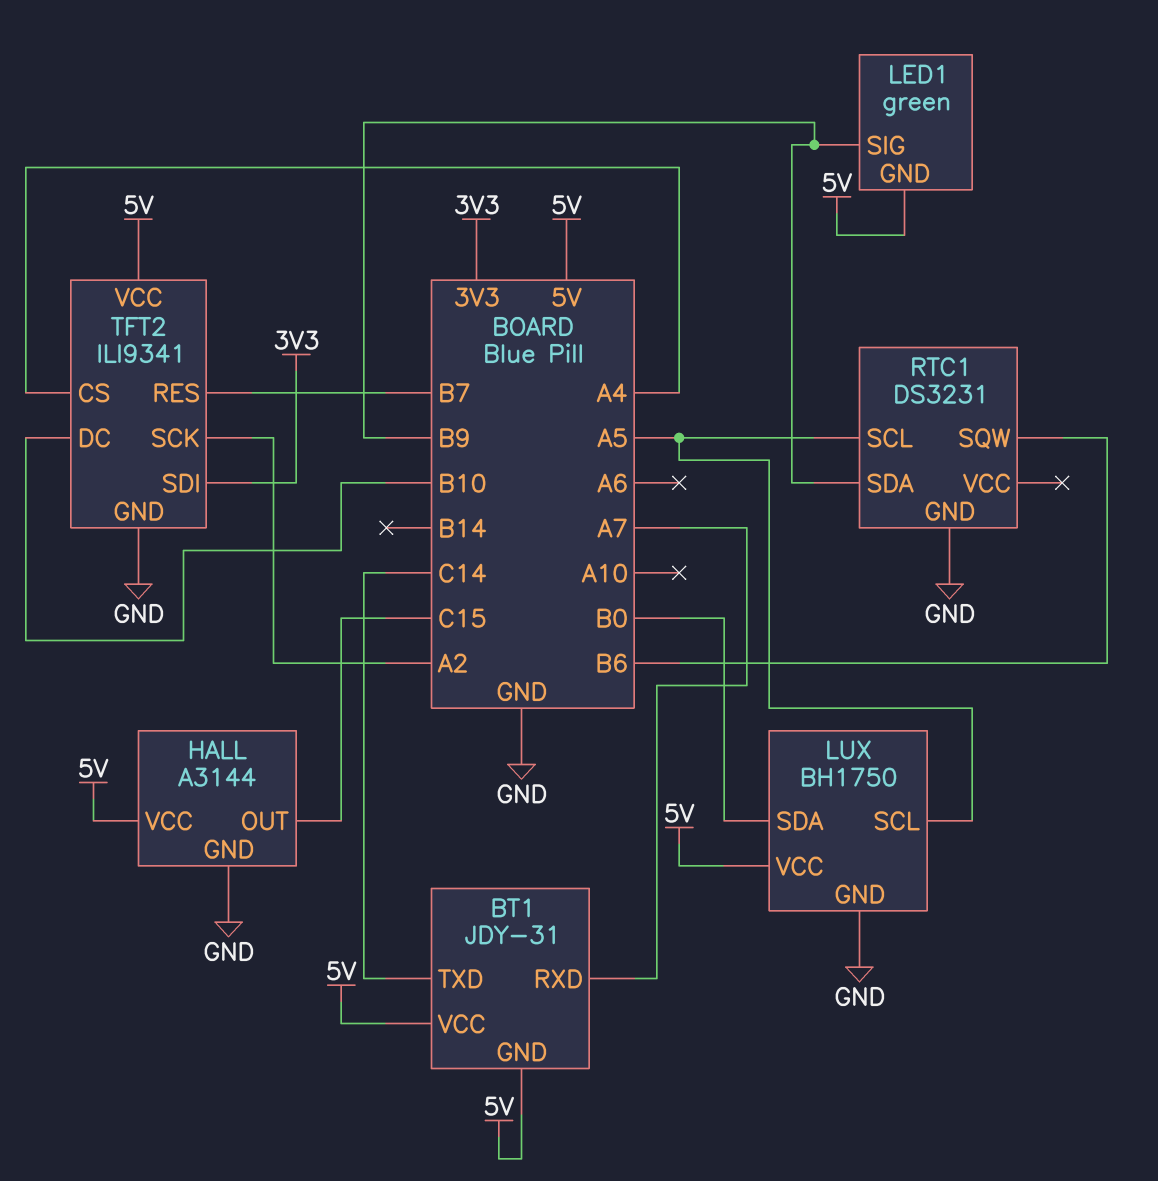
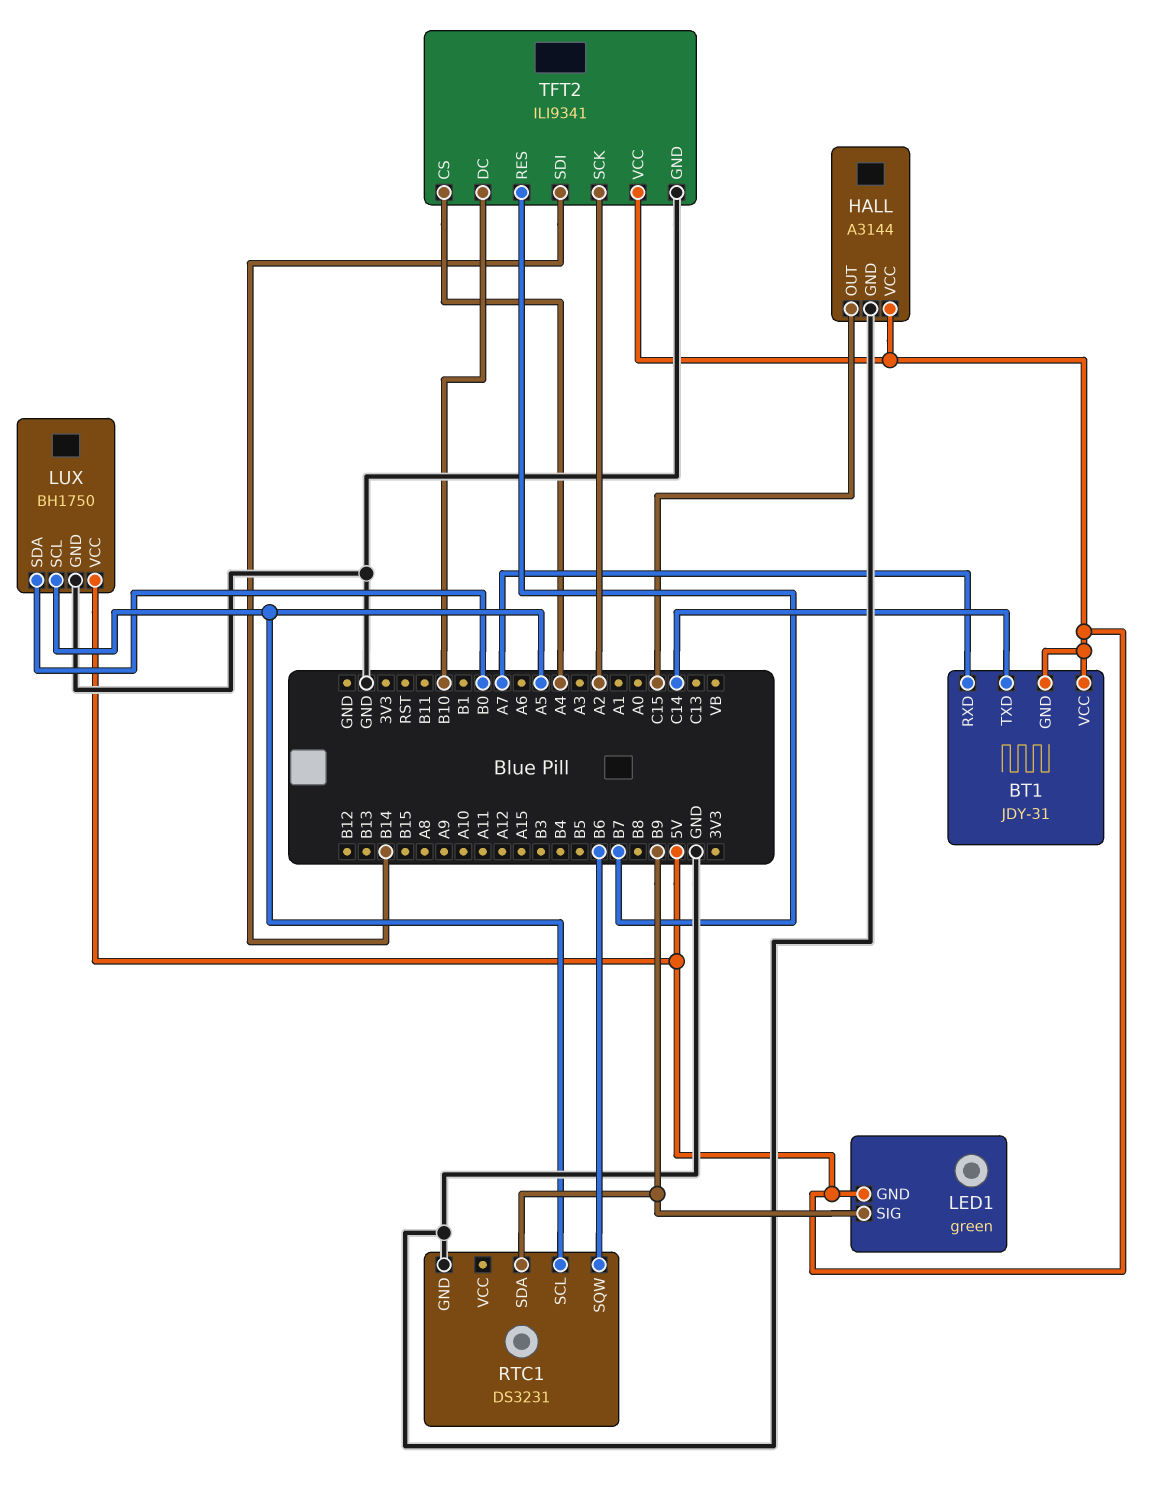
TFT2 pin SDI: 3V3 -> B14

